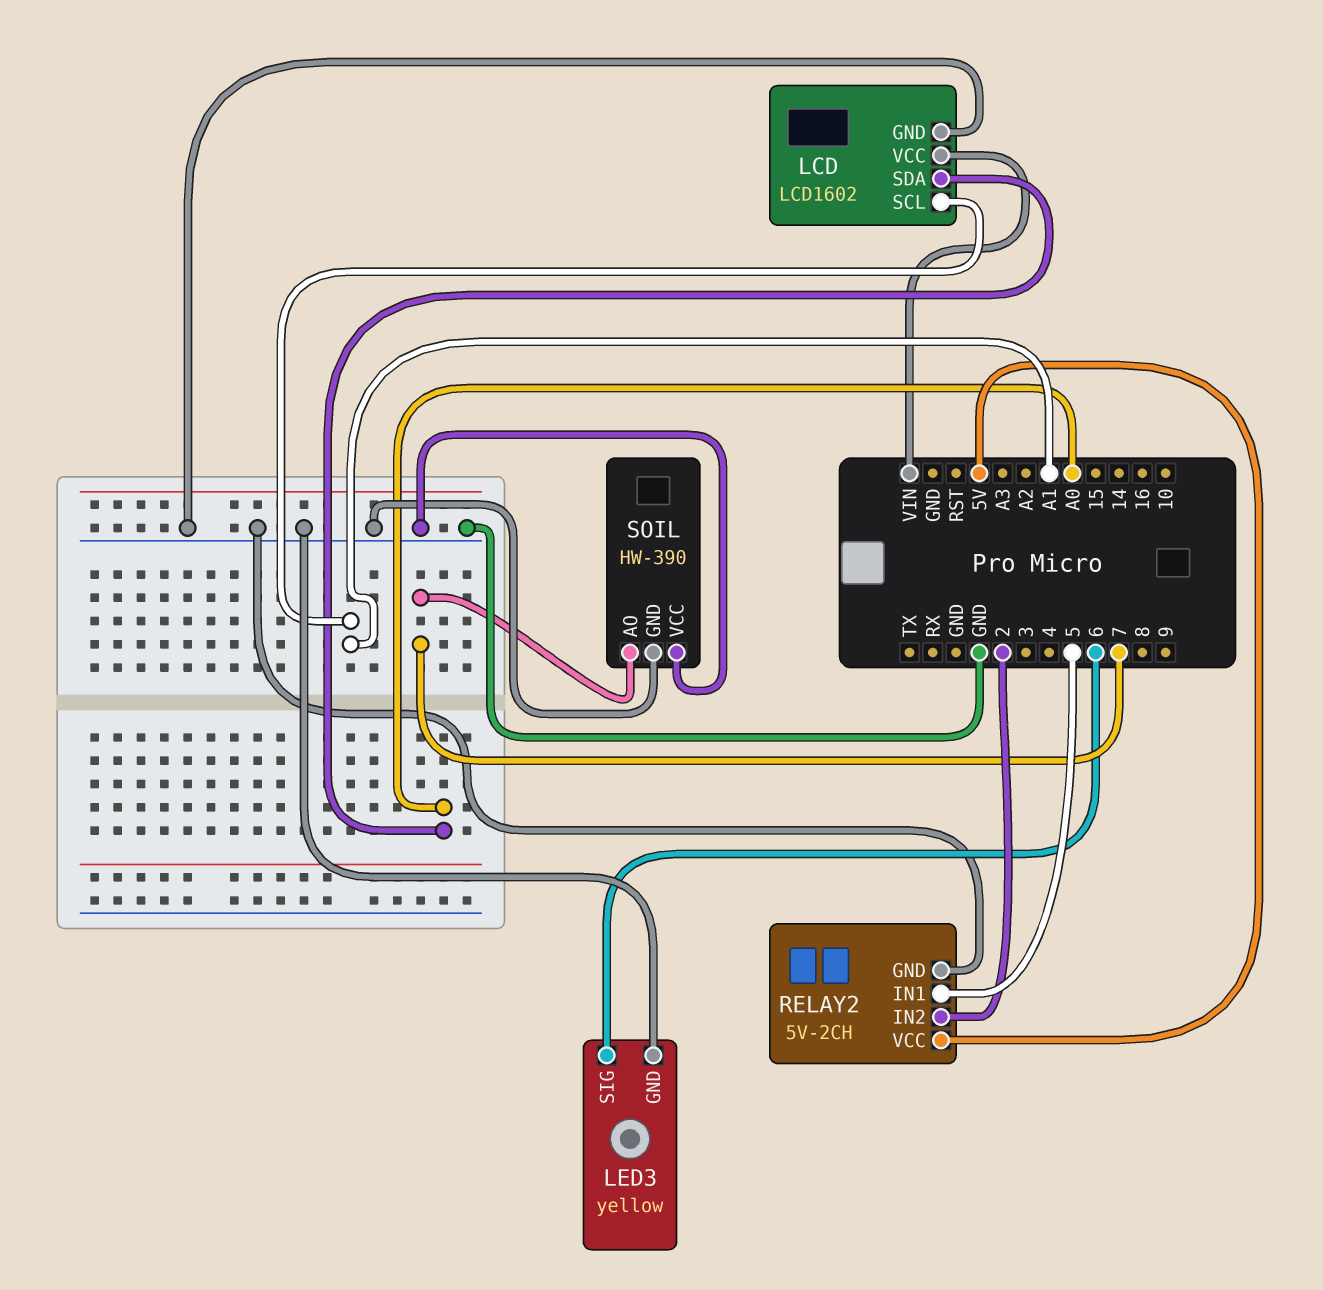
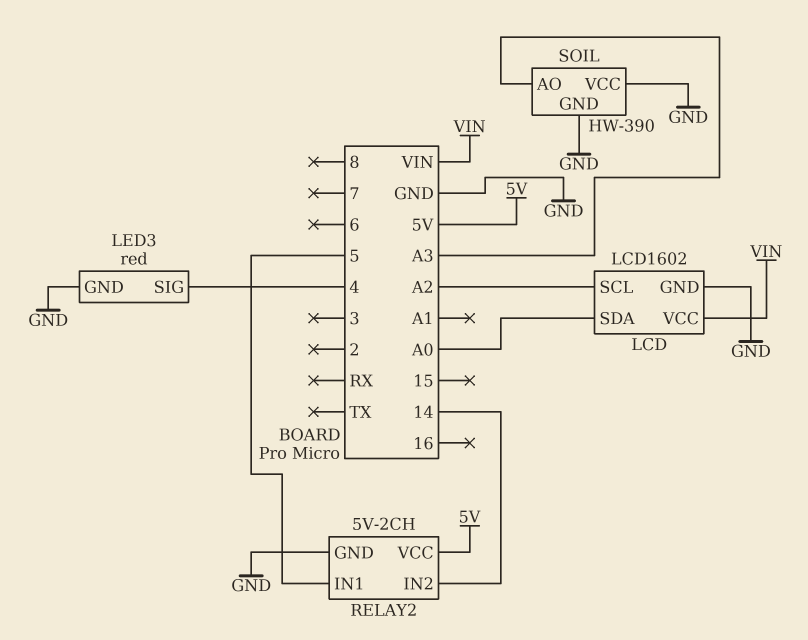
LCD pin SCL: A1 -> A2
LED3: yellow -> red
LED3 pin SIG: 6 -> 4
RELAY2 pin IN2: 2 -> 14
SOIL pin AO: 7 -> A3

